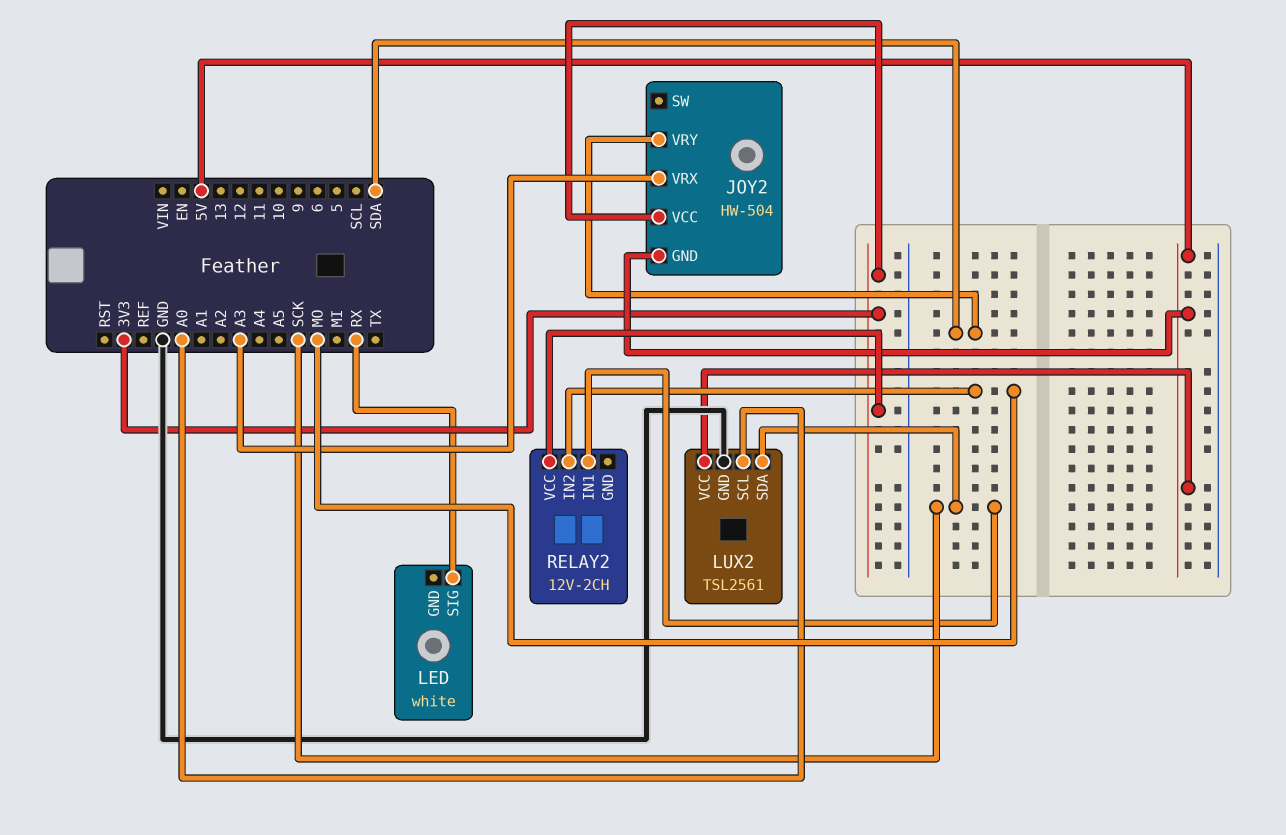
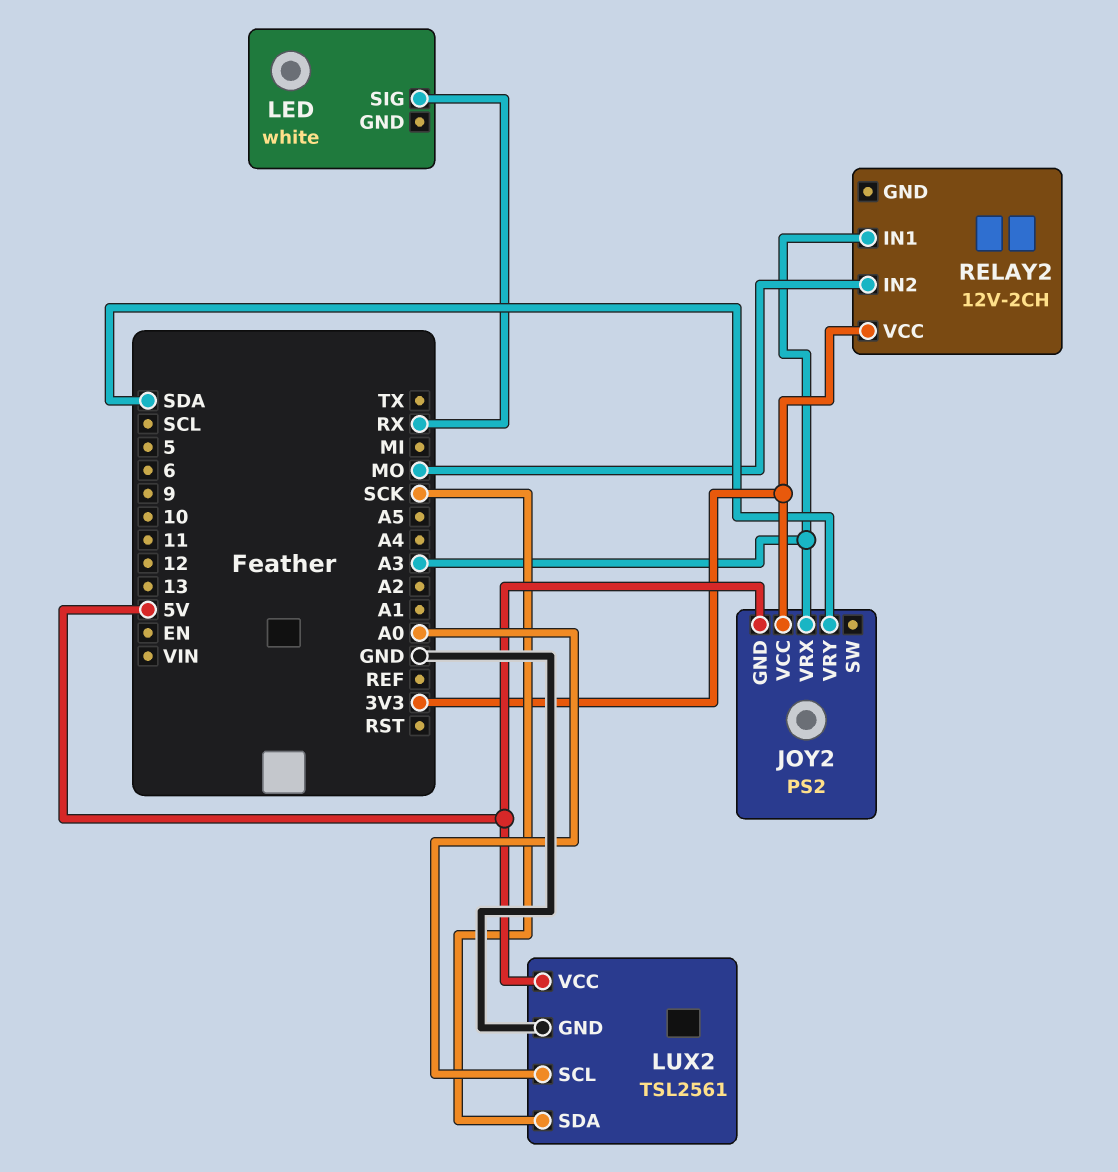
JOY2: HW-504 -> PS2
RELAY2 pin IN1: SCK -> A3

